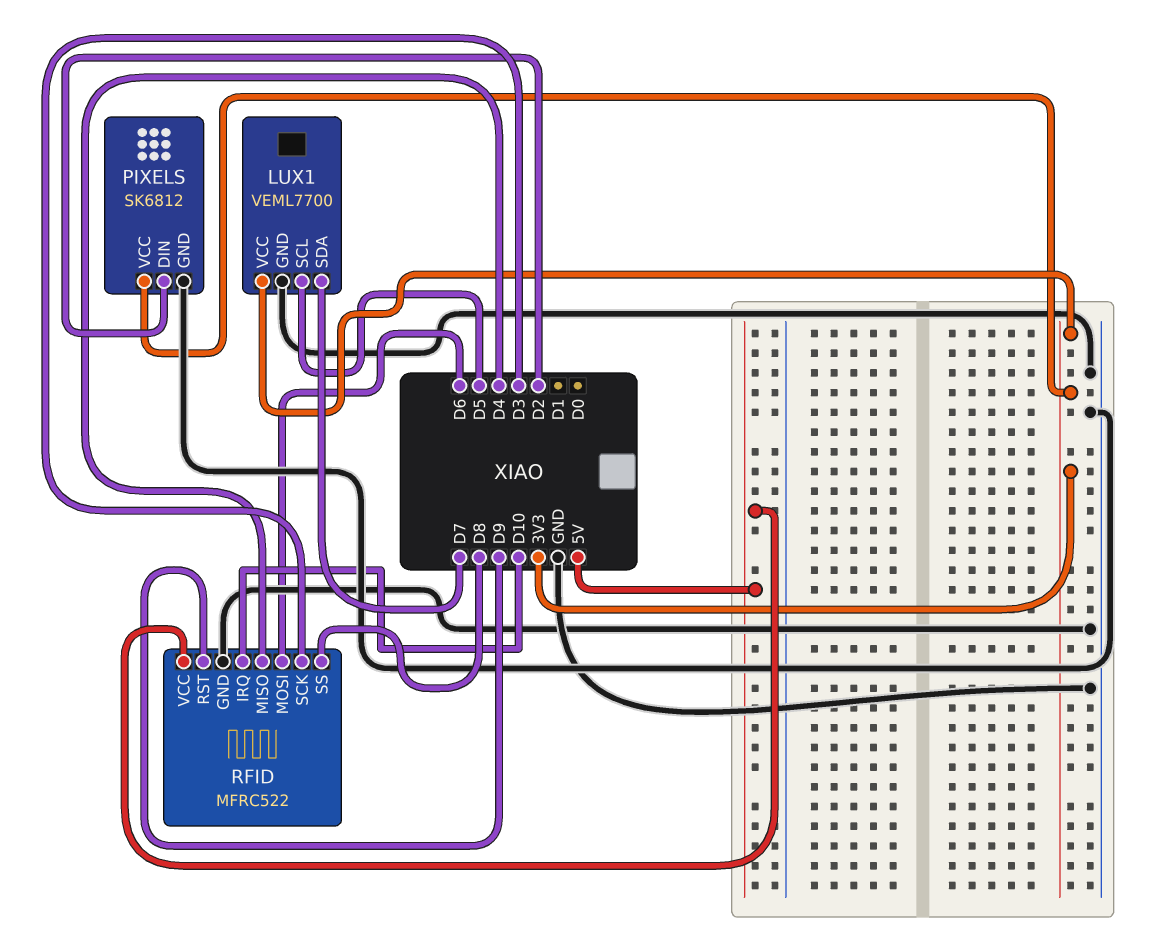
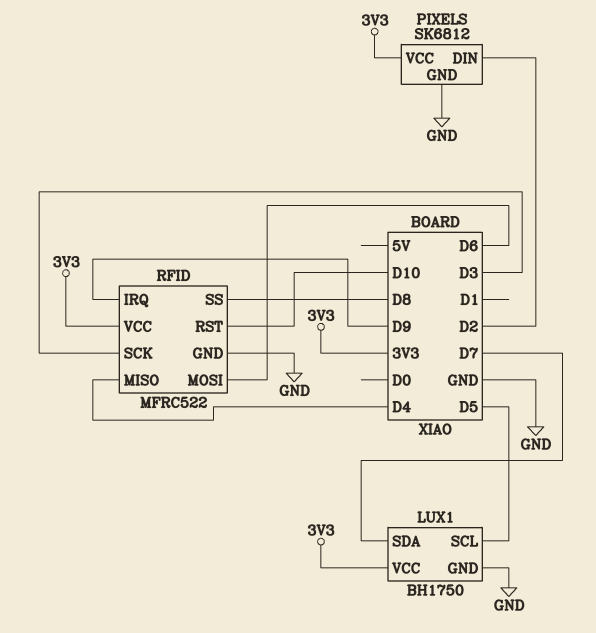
LUX1: VEML7700 -> BH1750
RFID pin IRQ: D10 -> D9
RFID pin RST: D9 -> D10
RFID pin VCC: 5V -> 3V3

